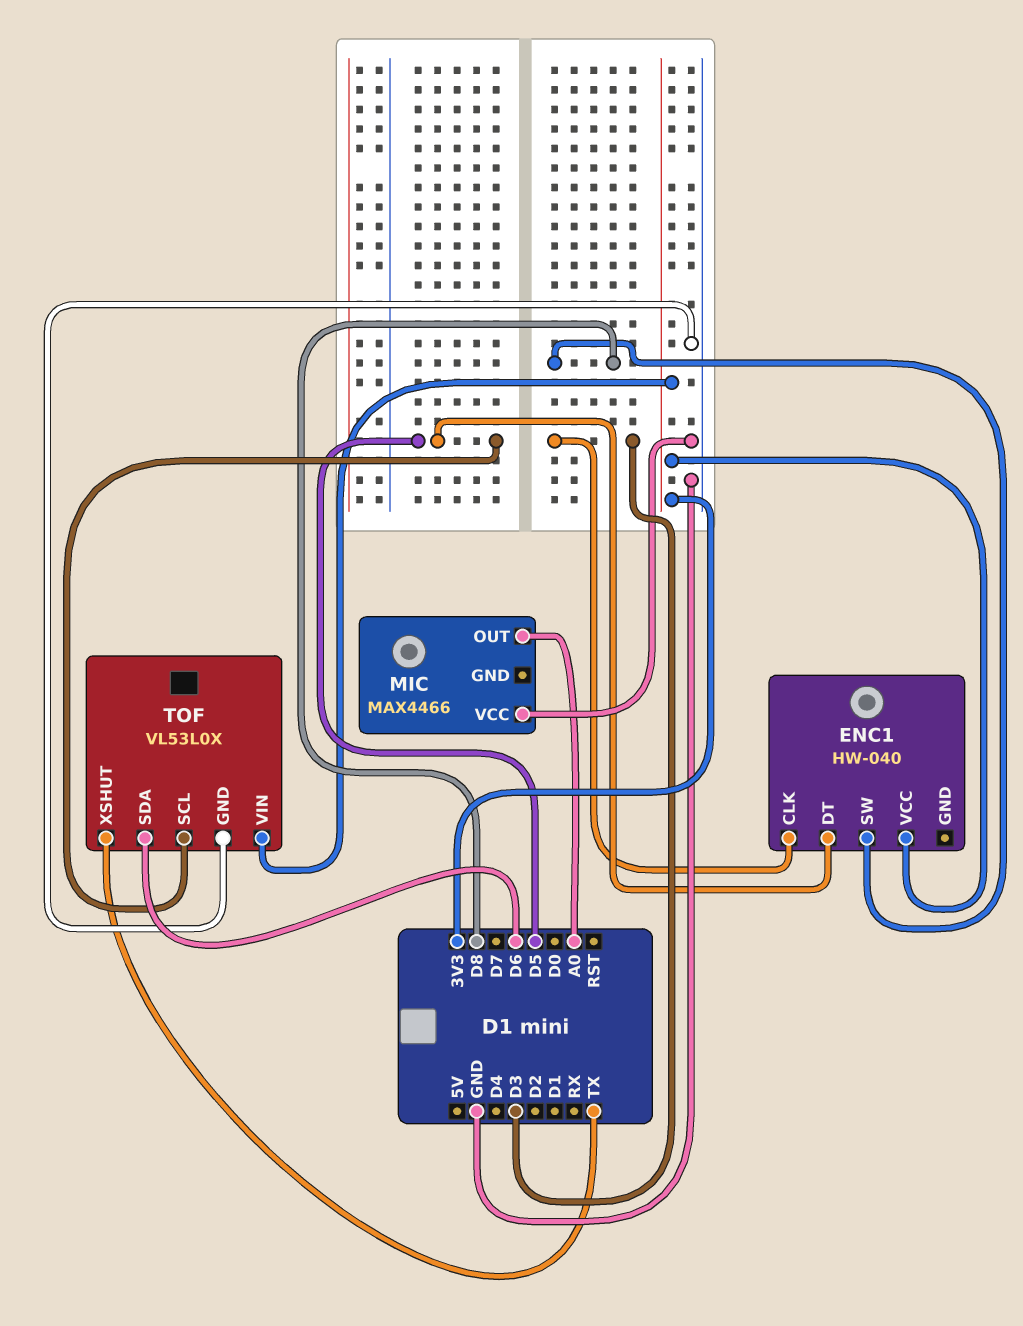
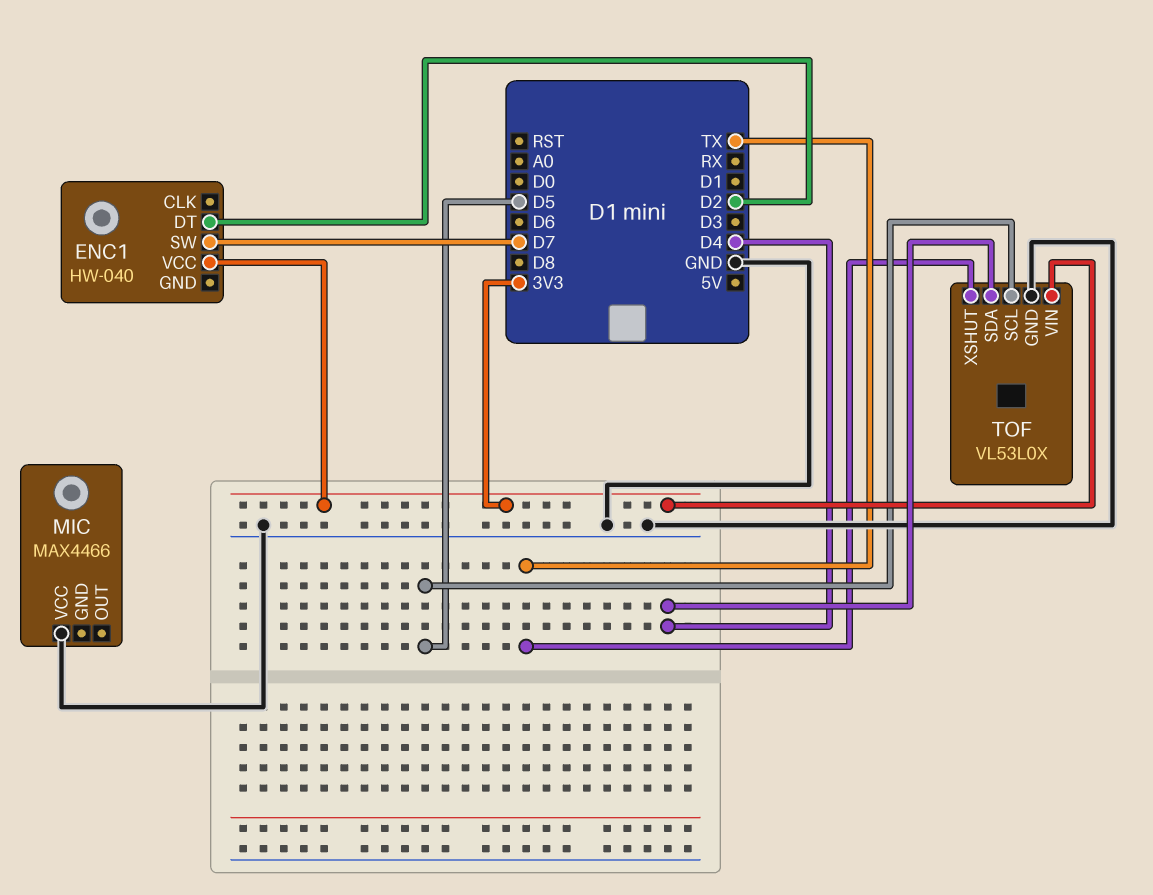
ENC1 pin CLK: D3 -> none
ENC1 pin DT: D5 -> D2
ENC1 pin SW: D8 -> D7
MIC pin OUT: A0 -> none
TOF pin SDA: D6 -> D4

